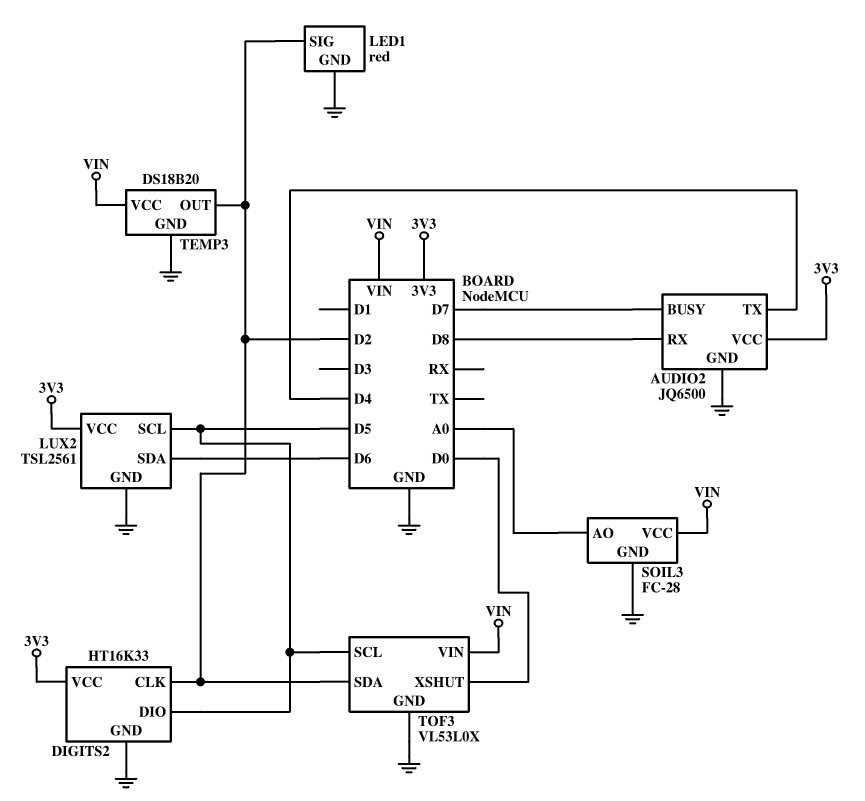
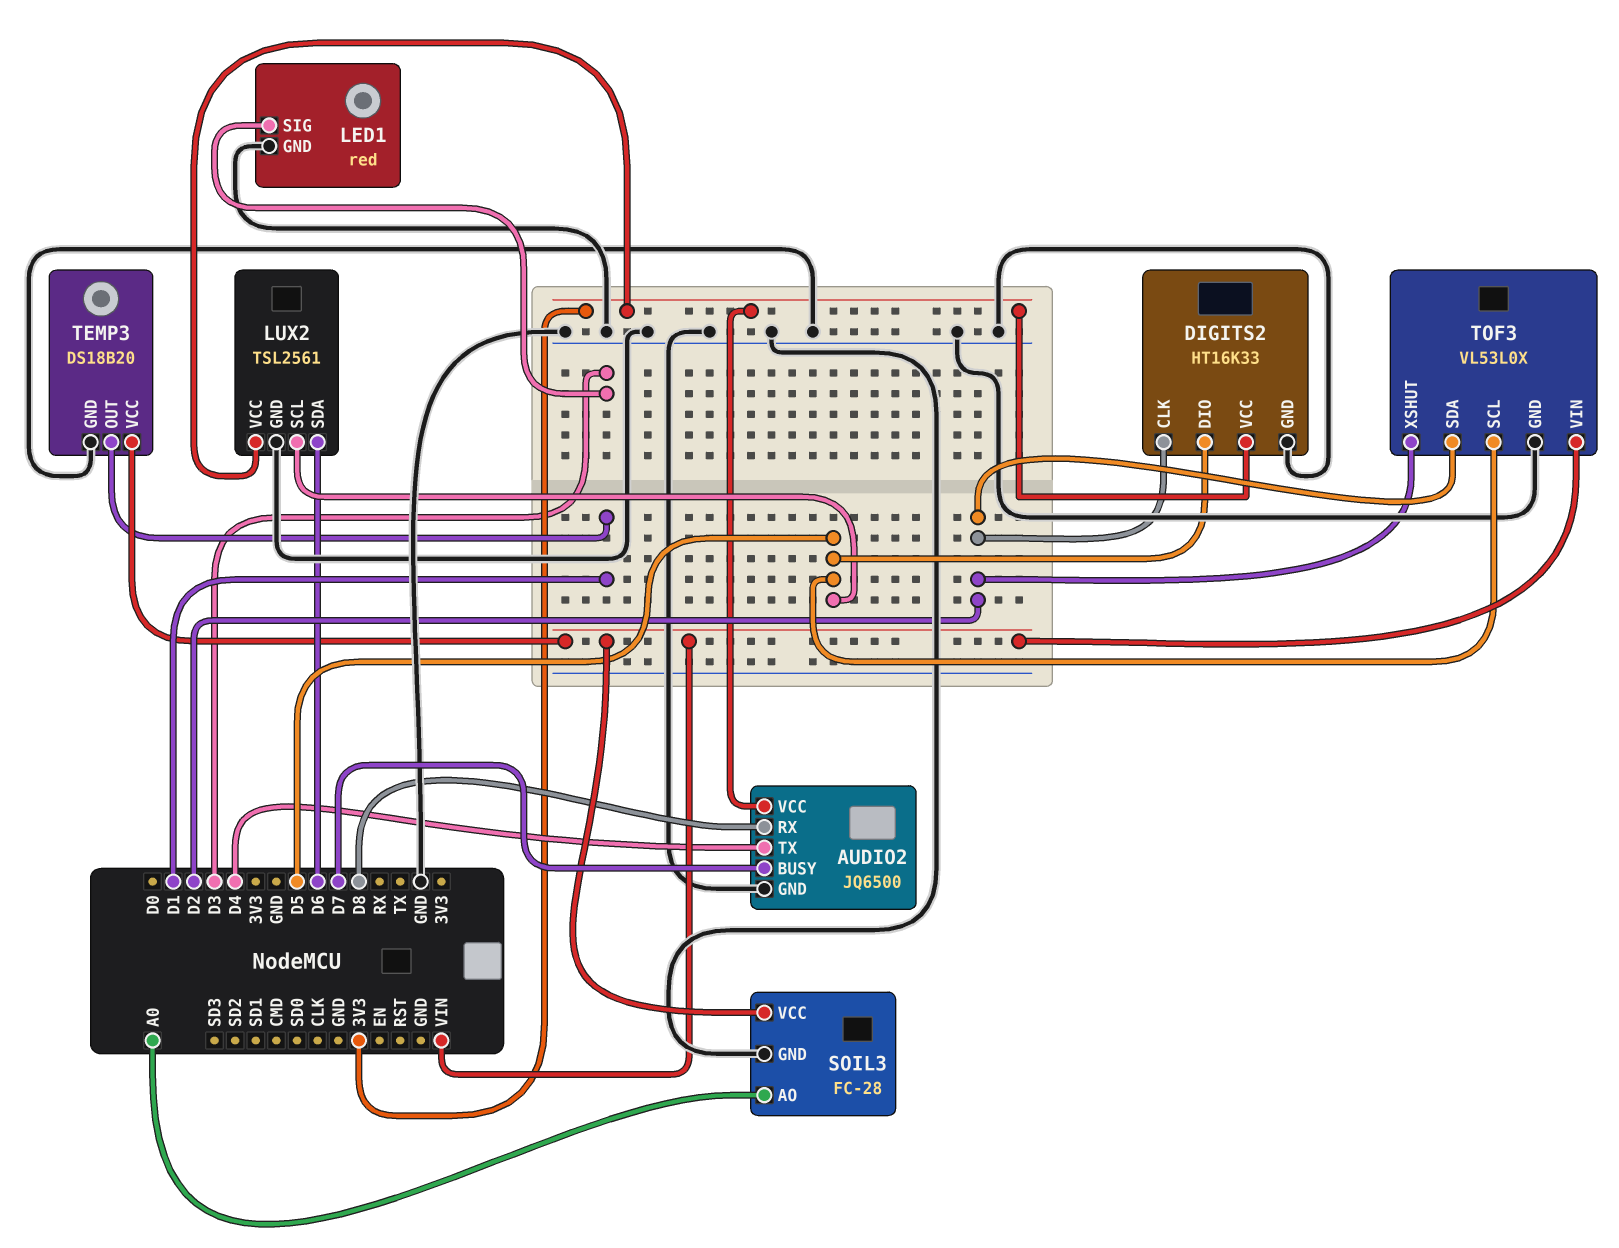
LED1 pin SIG: D2 -> D3
TEMP3 pin OUT: D2 -> D1
TOF3 pin XSHUT: D0 -> D2

